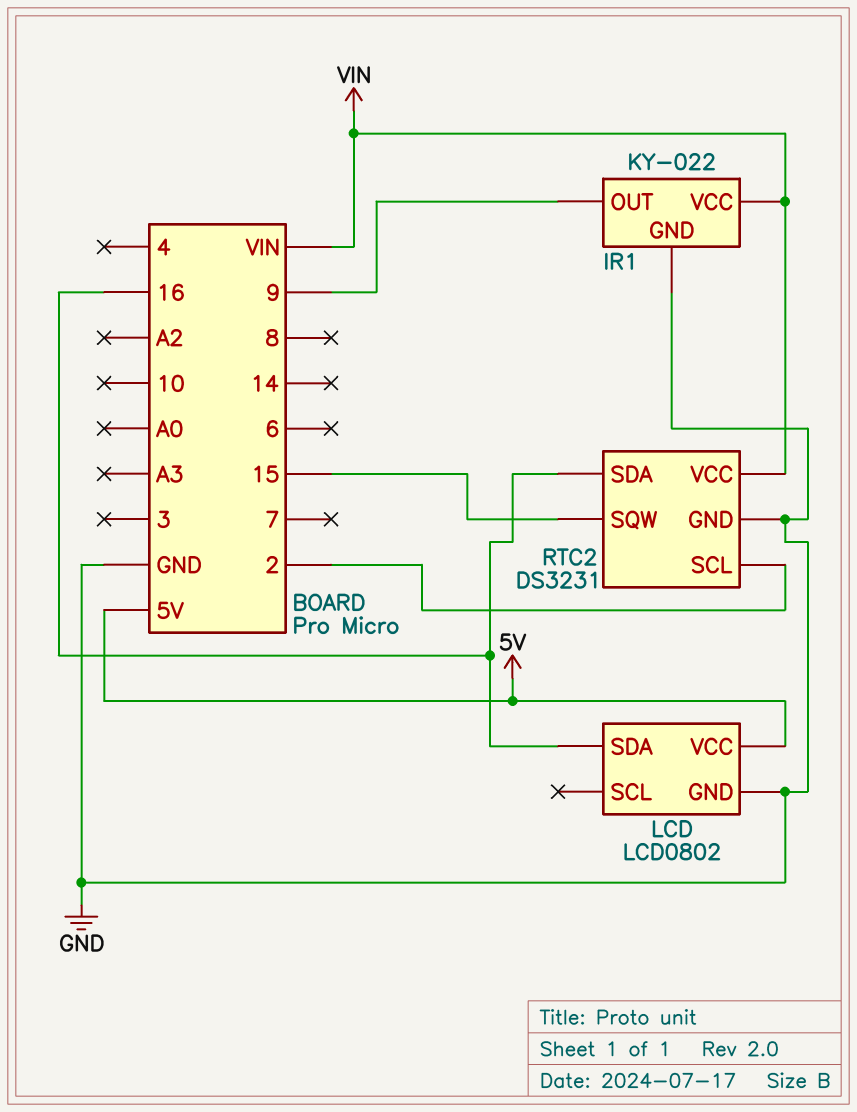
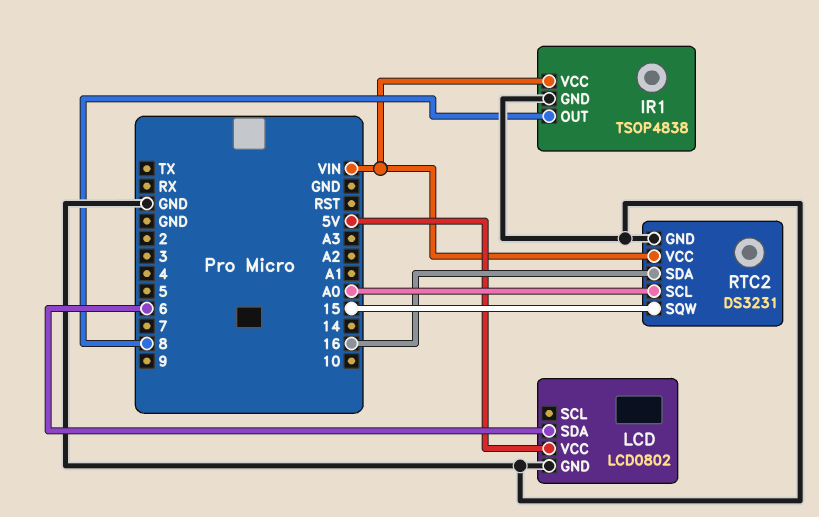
IR1: KY-022 -> TSOP4838
IR1 pin OUT: 9 -> 8
LCD pin SDA: 16 -> 6
RTC2 pin SCL: 2 -> A0

